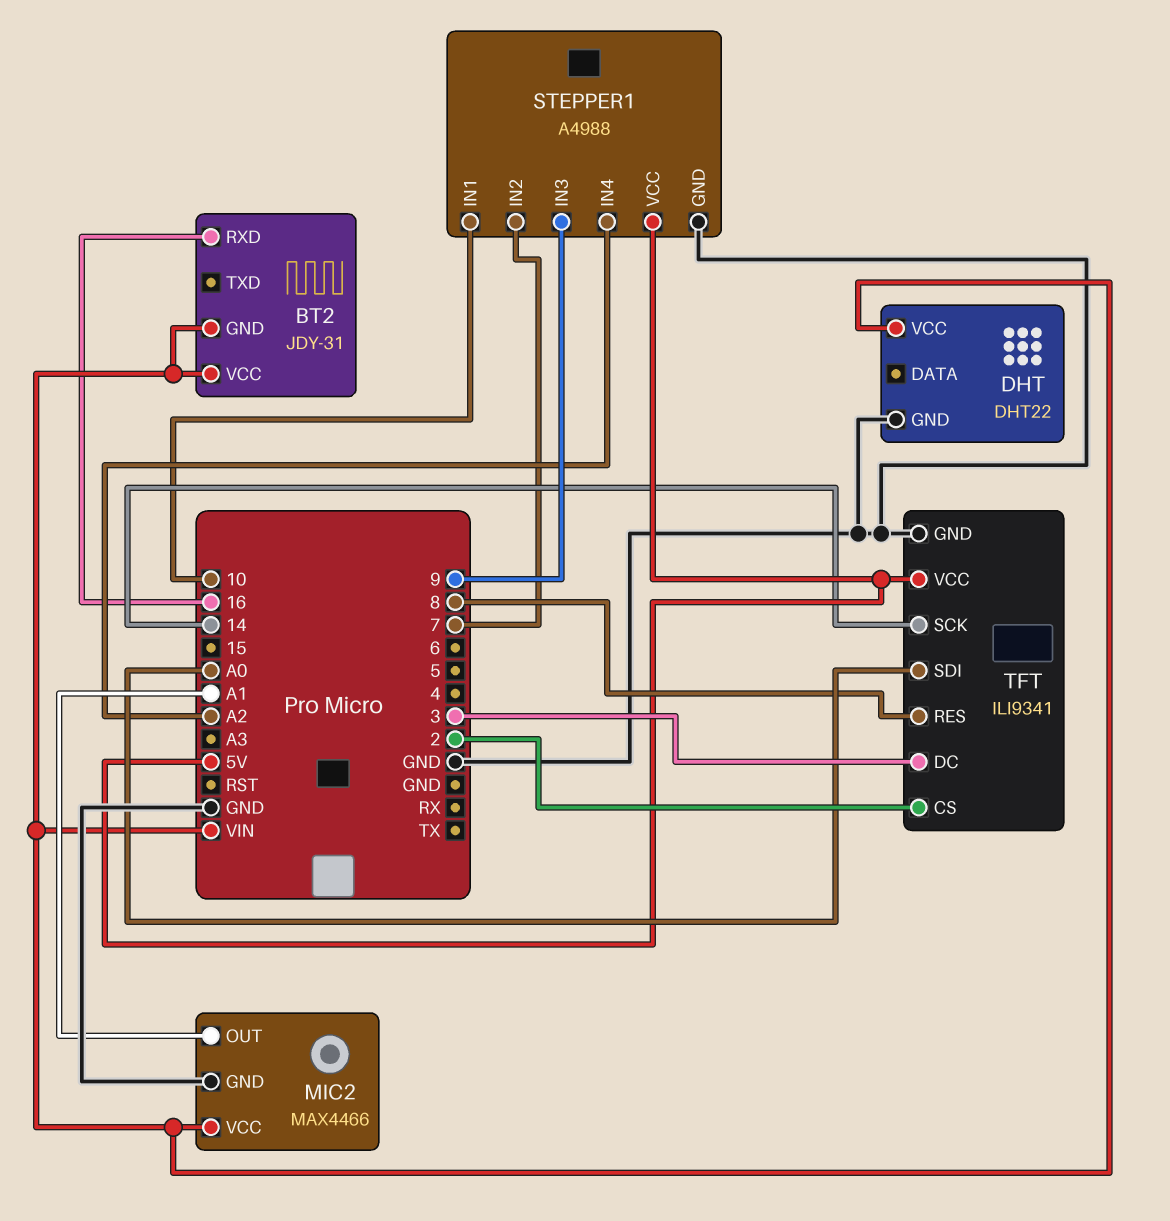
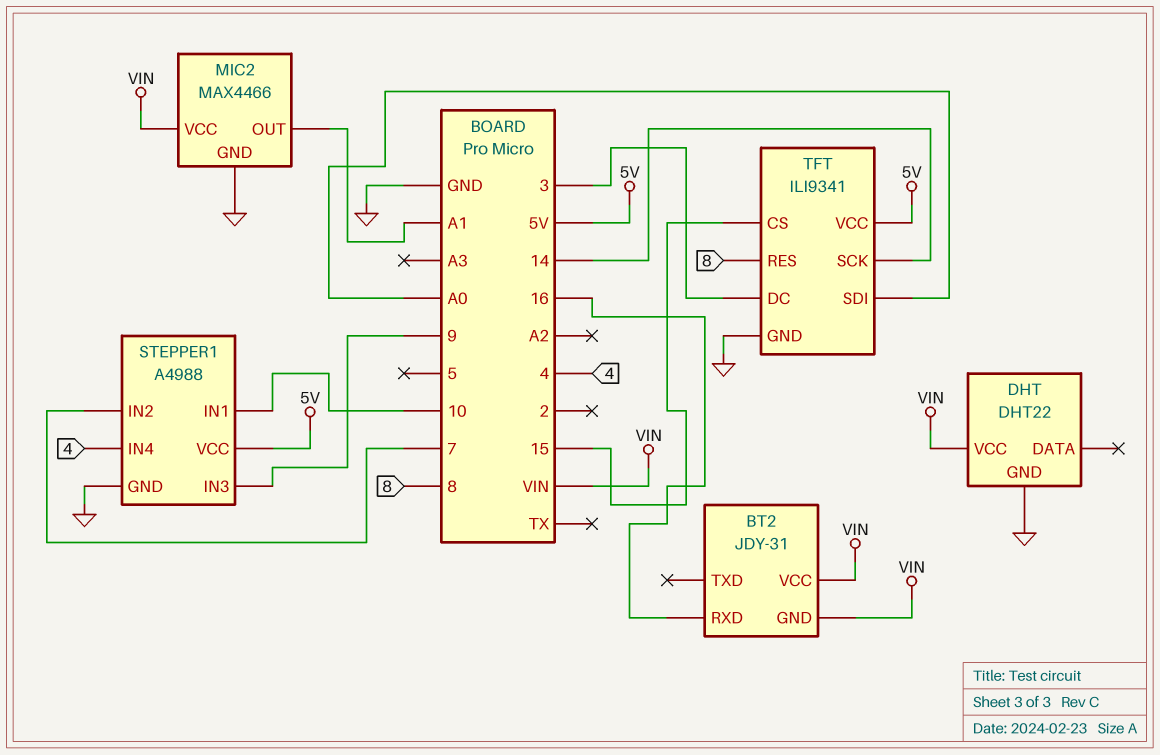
STEPPER1 pin IN4: A2 -> 4
TFT pin CS: 2 -> 15

